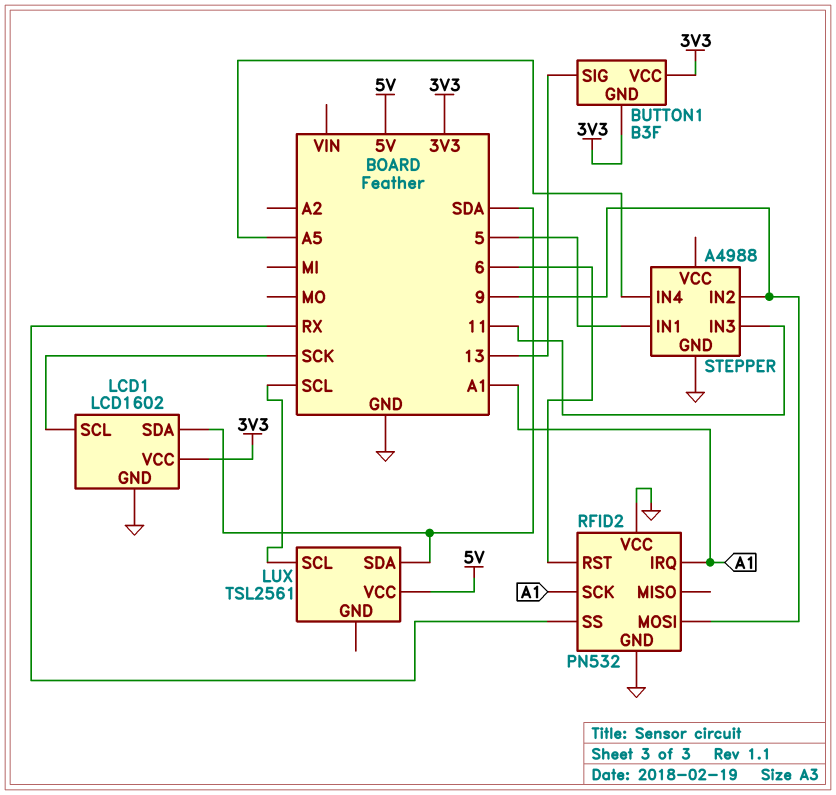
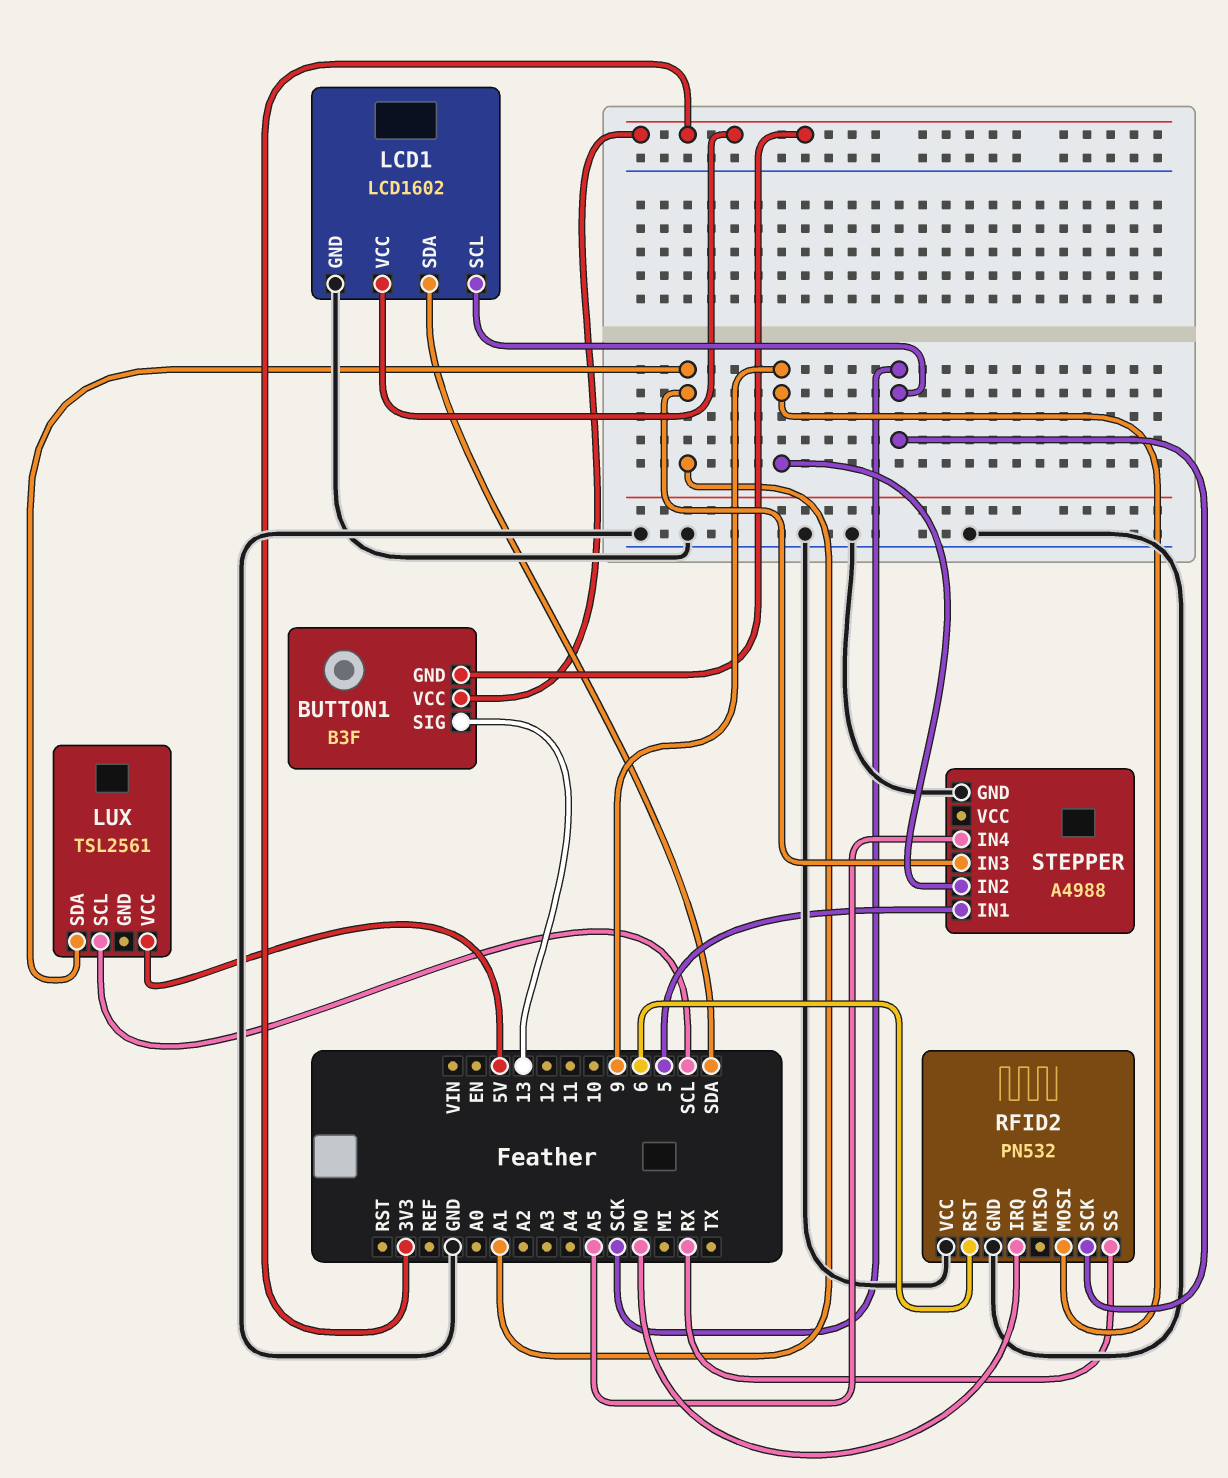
LUX pin SDA: SDA -> A1
RFID2 pin IRQ: A1 -> MO
RFID2 pin SCK: A1 -> SCK
STEPPER pin IN3: 11 -> A1

